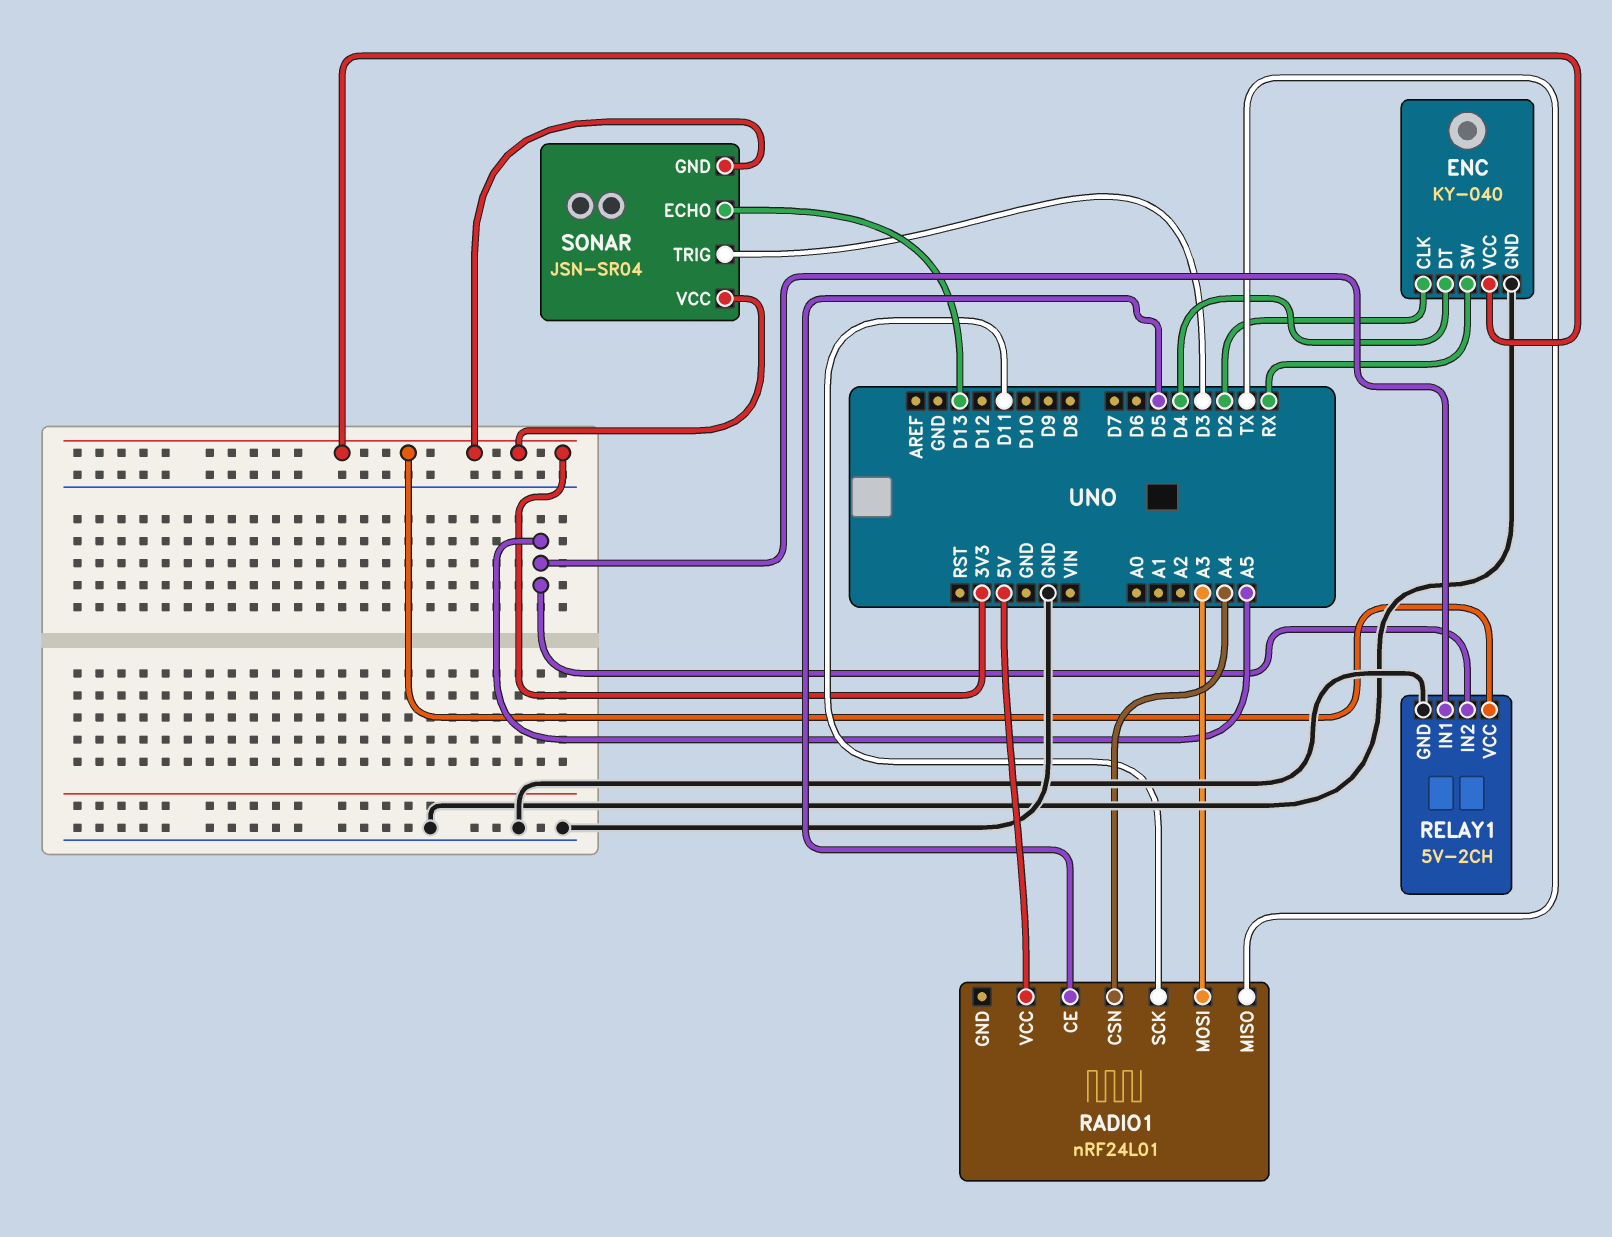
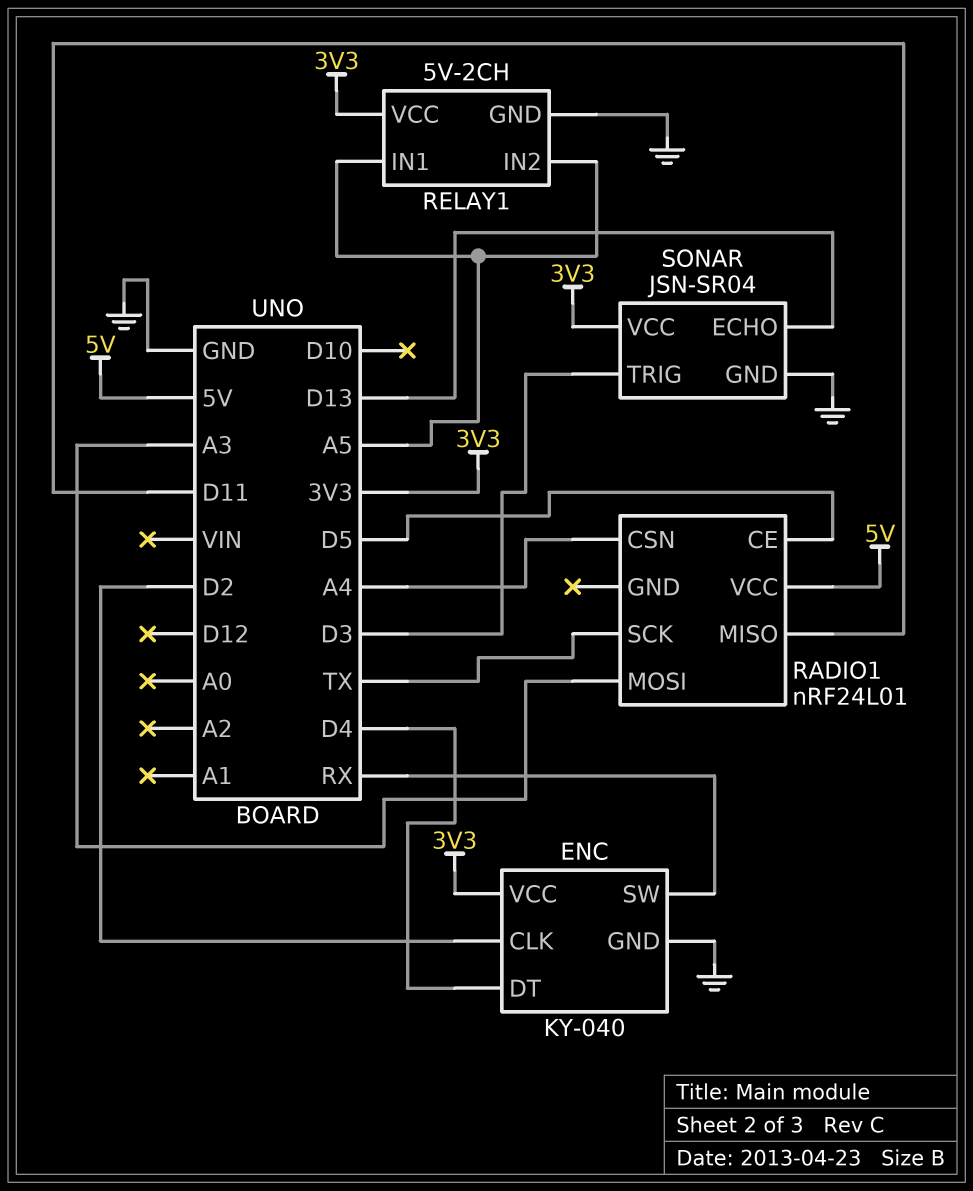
RADIO1 pin MISO: TX -> D11
RADIO1 pin SCK: D11 -> TX
SONAR pin GND: 3V3 -> GND

